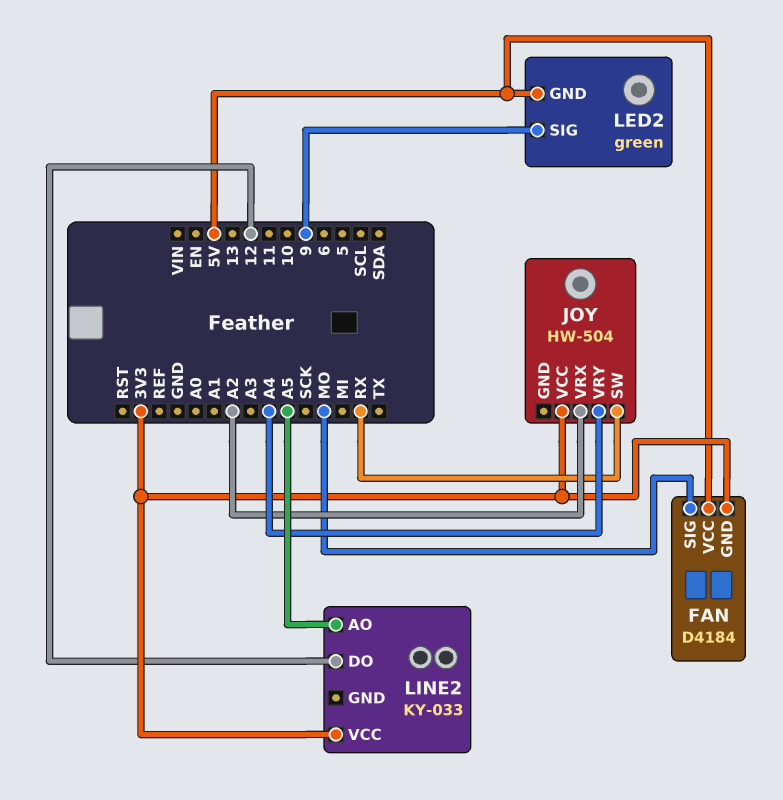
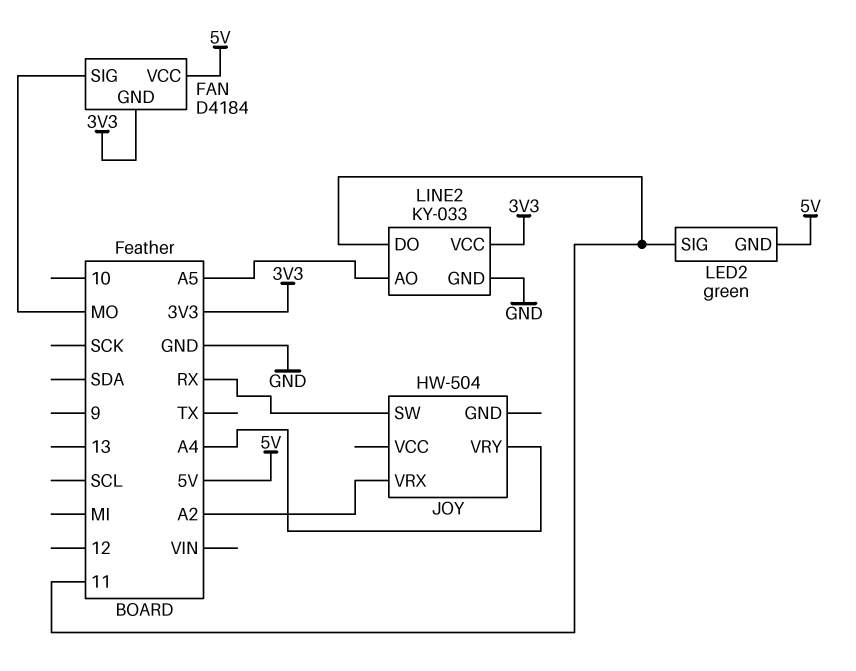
JOY pin VCC: 3V3 -> none
LED2 pin SIG: 9 -> 11
LINE2 pin DO: 12 -> 11
LINE2 pin GND: none -> GND

